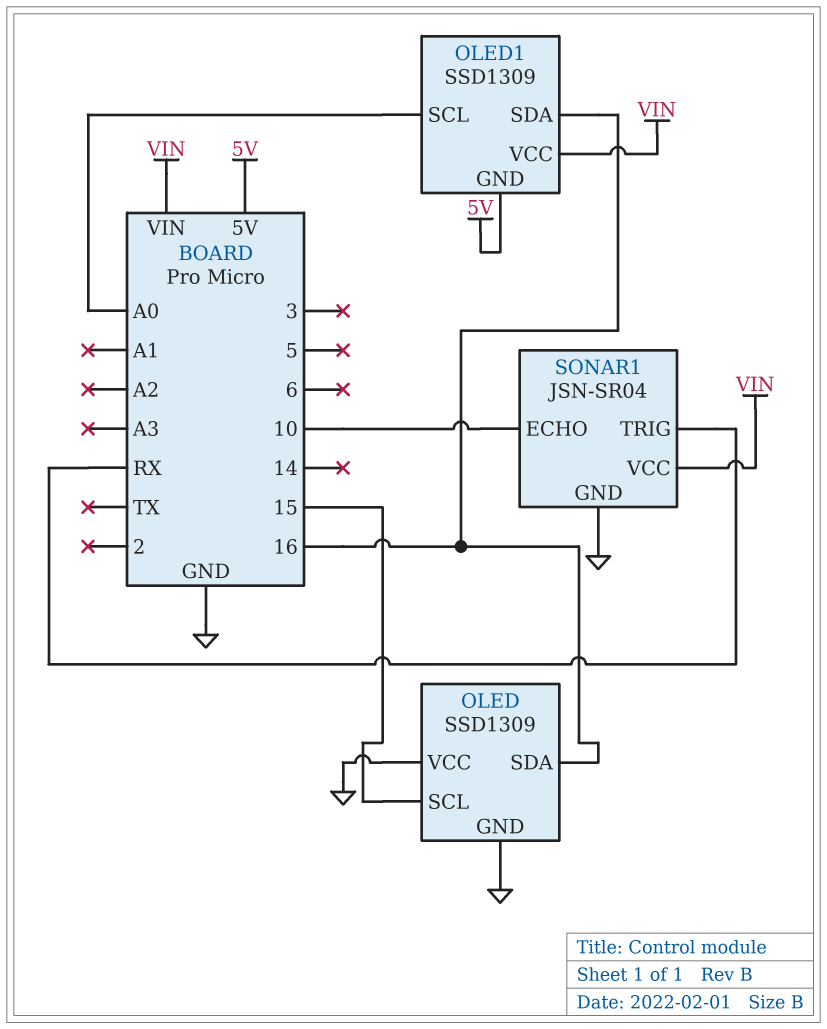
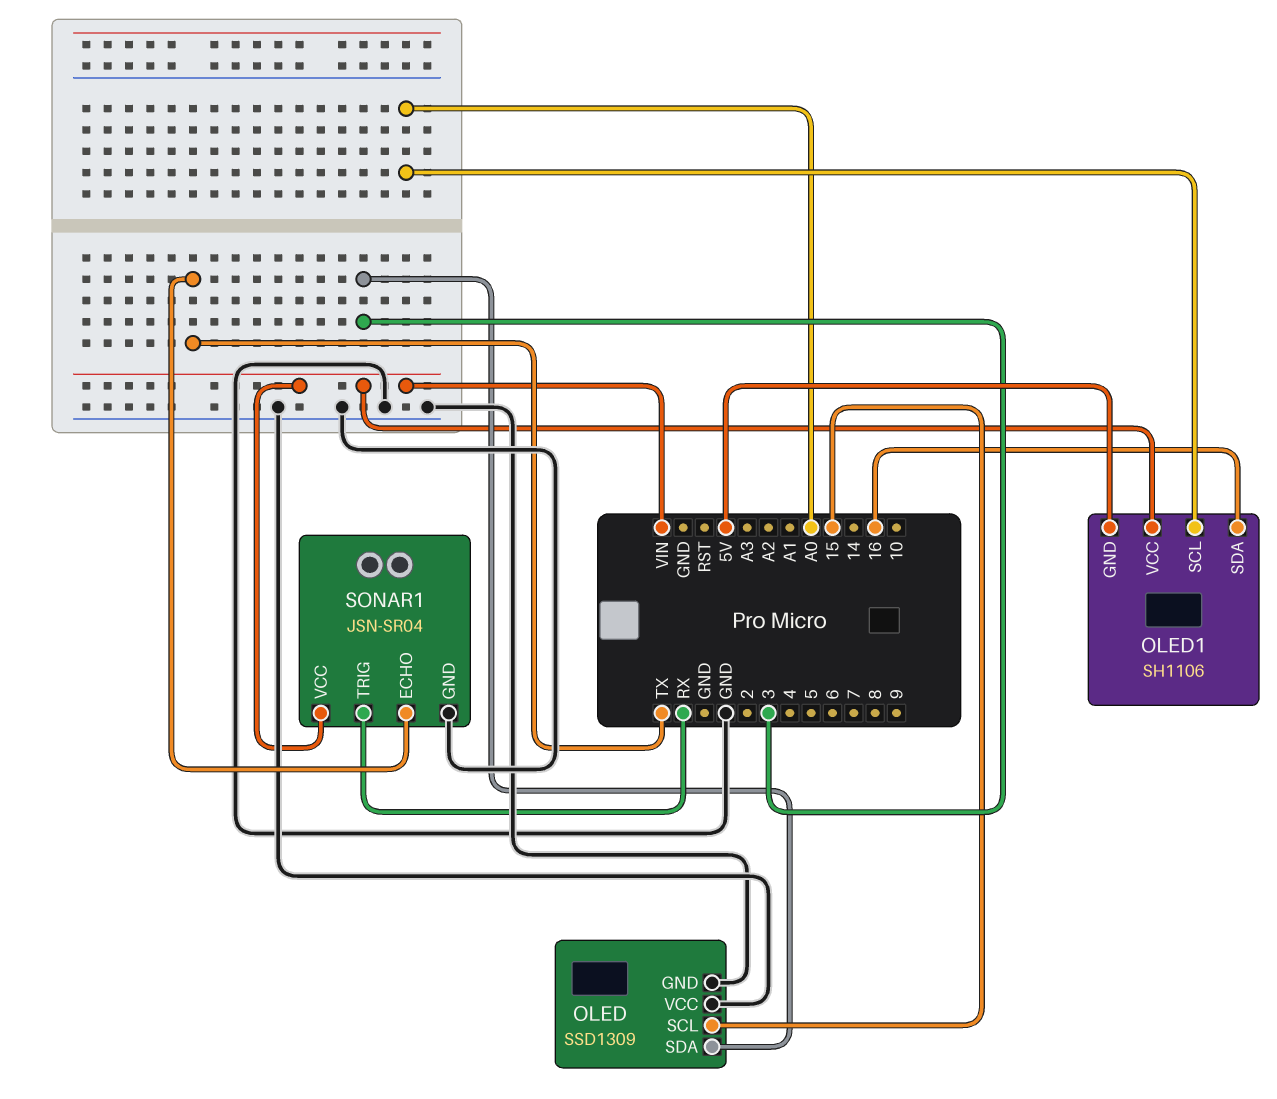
OLED pin SDA: 16 -> 3
OLED1: SSD1309 -> SH1106
SONAR1 pin ECHO: 10 -> TX

